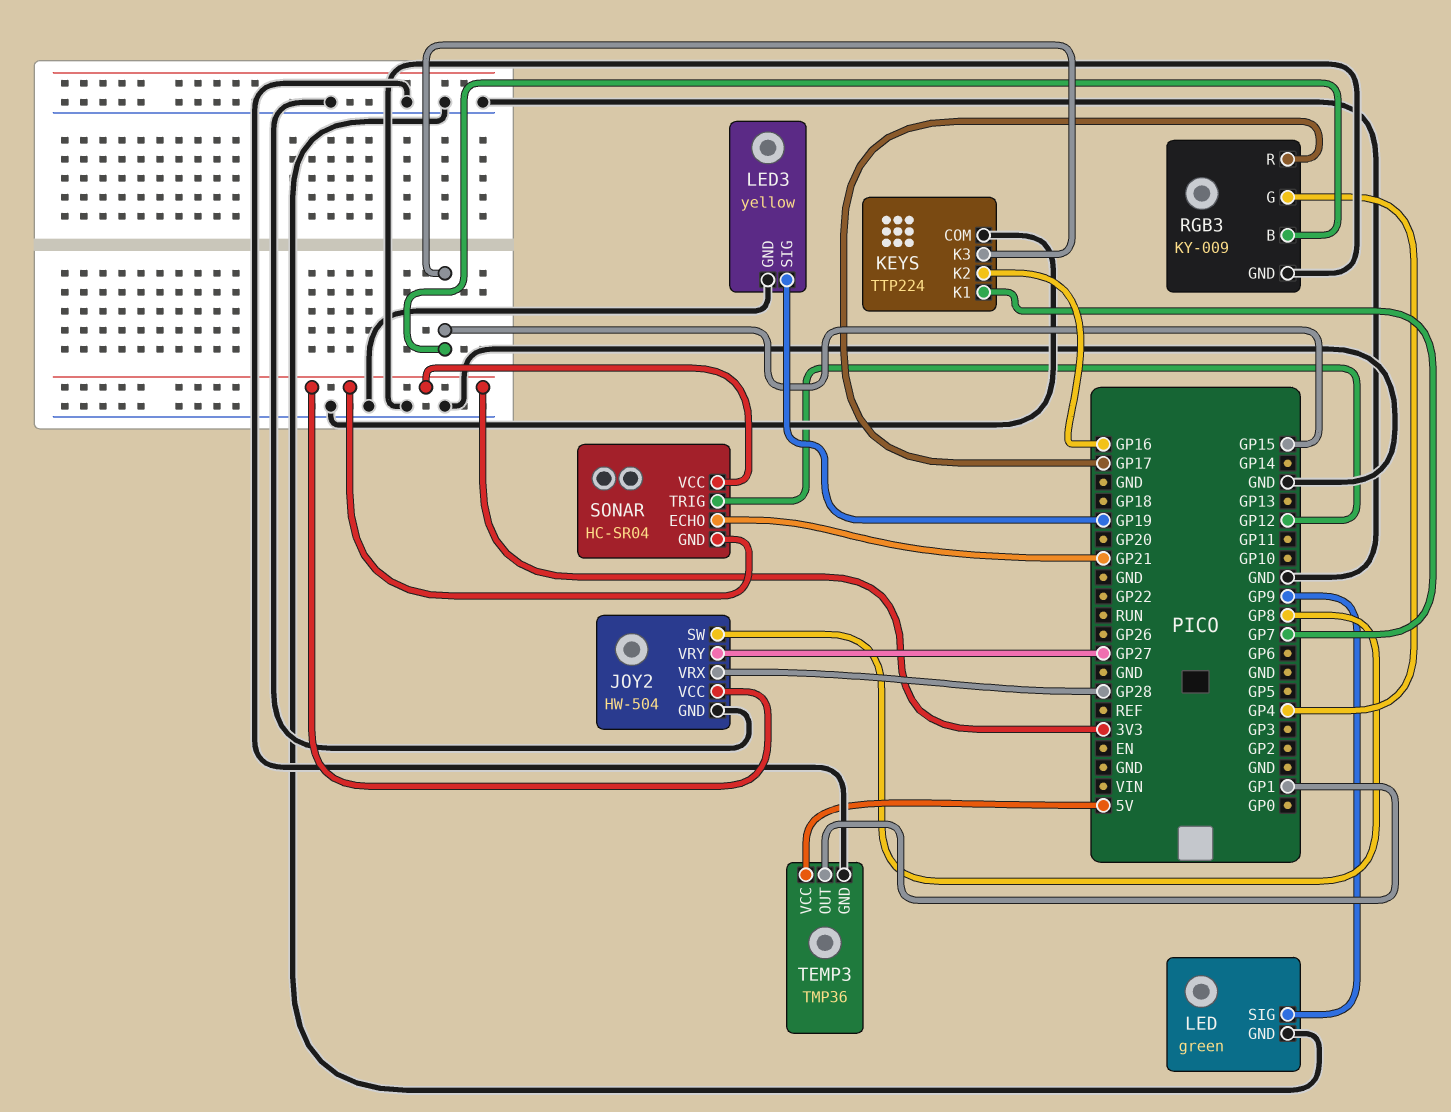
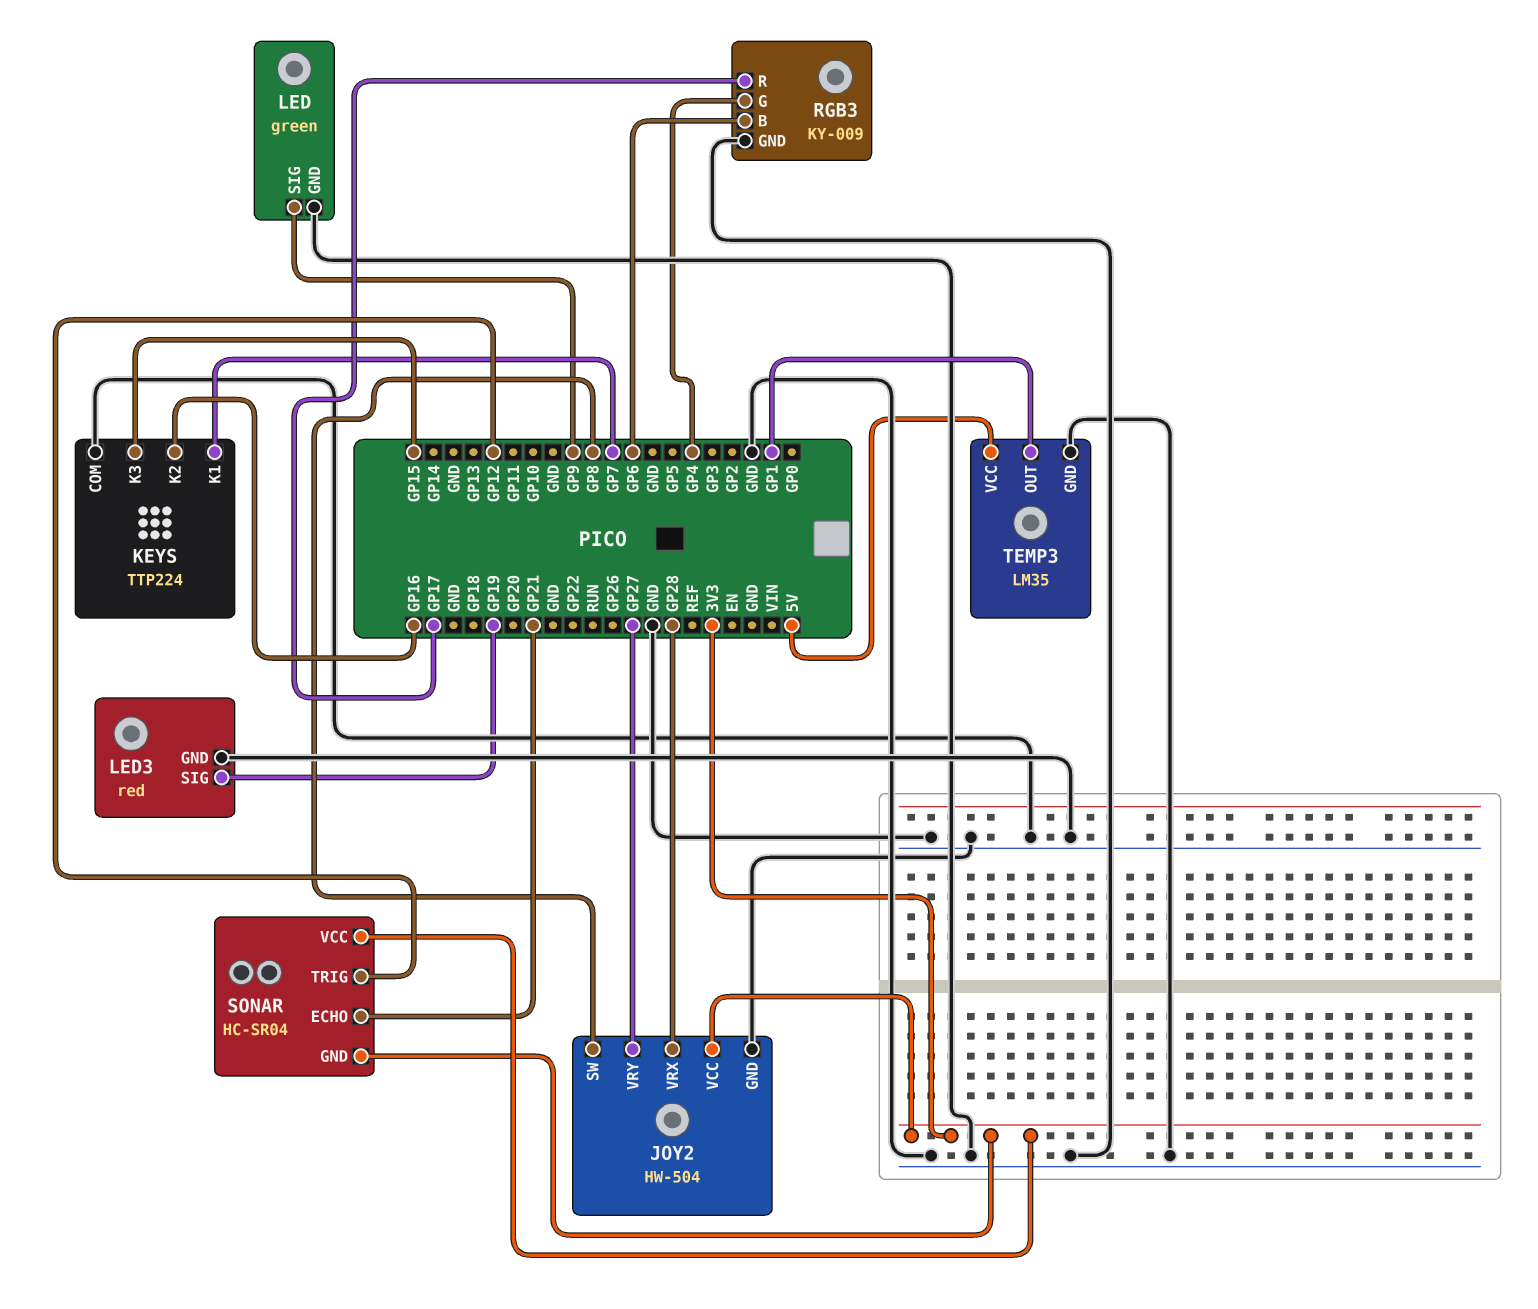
LED3: yellow -> red
RGB3 pin B: GP15 -> GP6
TEMP3: TMP36 -> LM35

